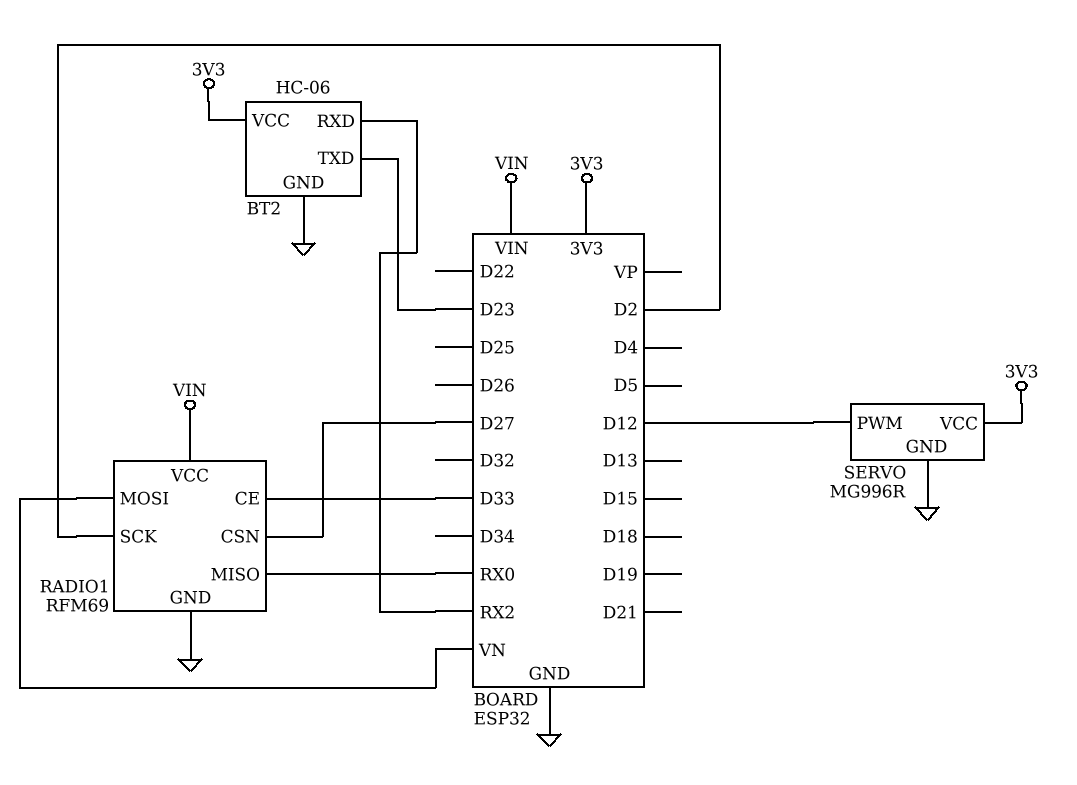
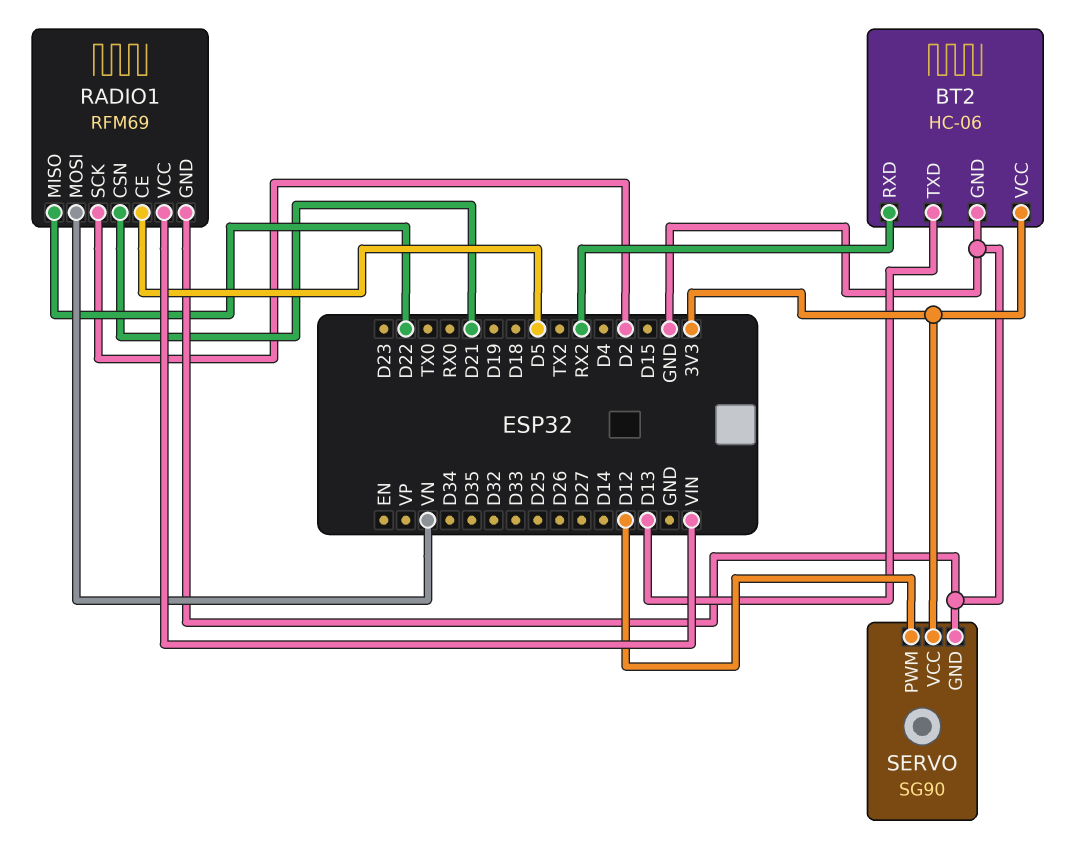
BT2 pin TXD: D23 -> D13
RADIO1 pin CE: D33 -> D5
RADIO1 pin CSN: D27 -> D21
RADIO1 pin MISO: RX0 -> D22
SERVO: MG996R -> SG90

